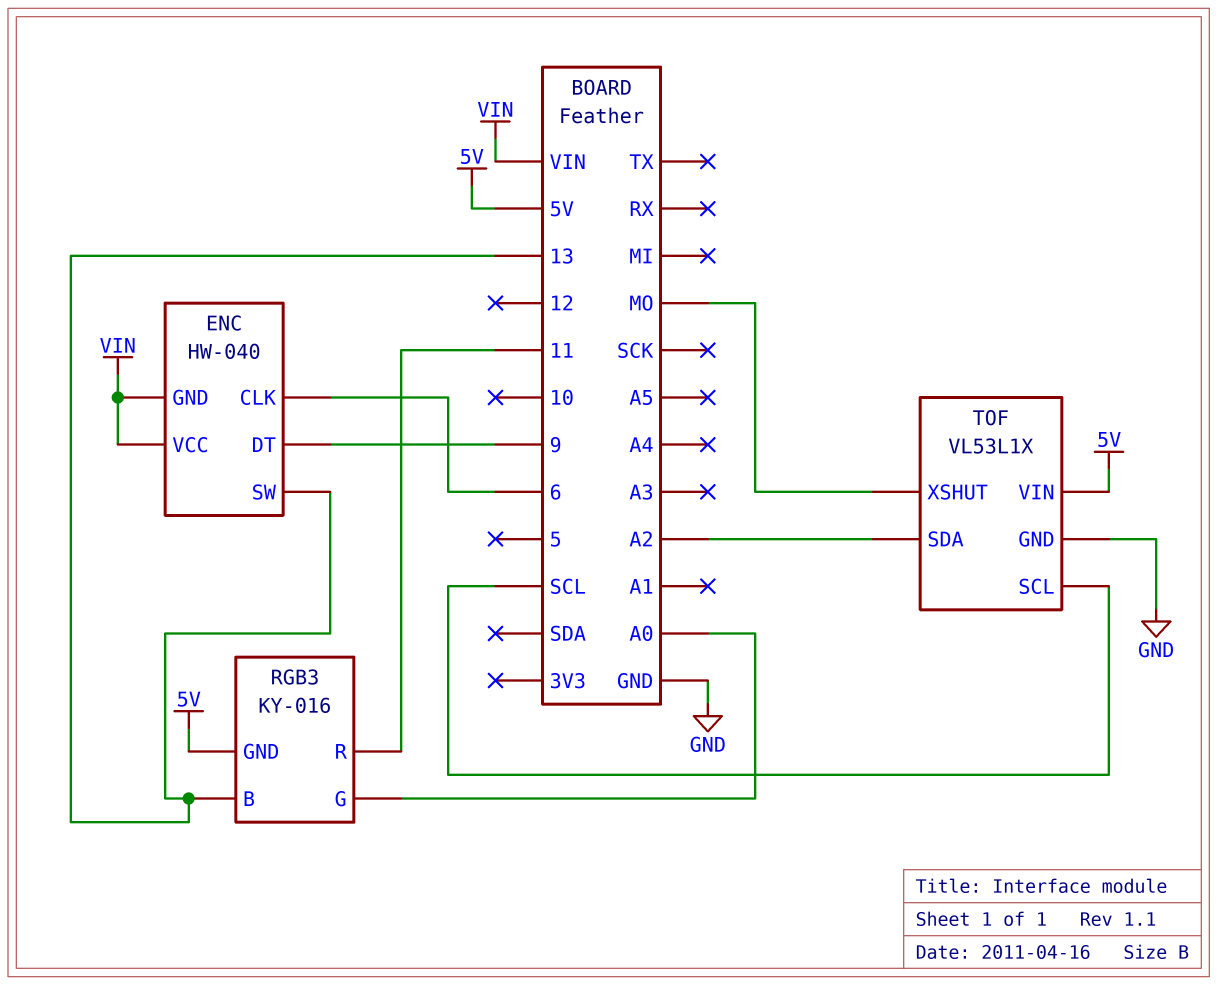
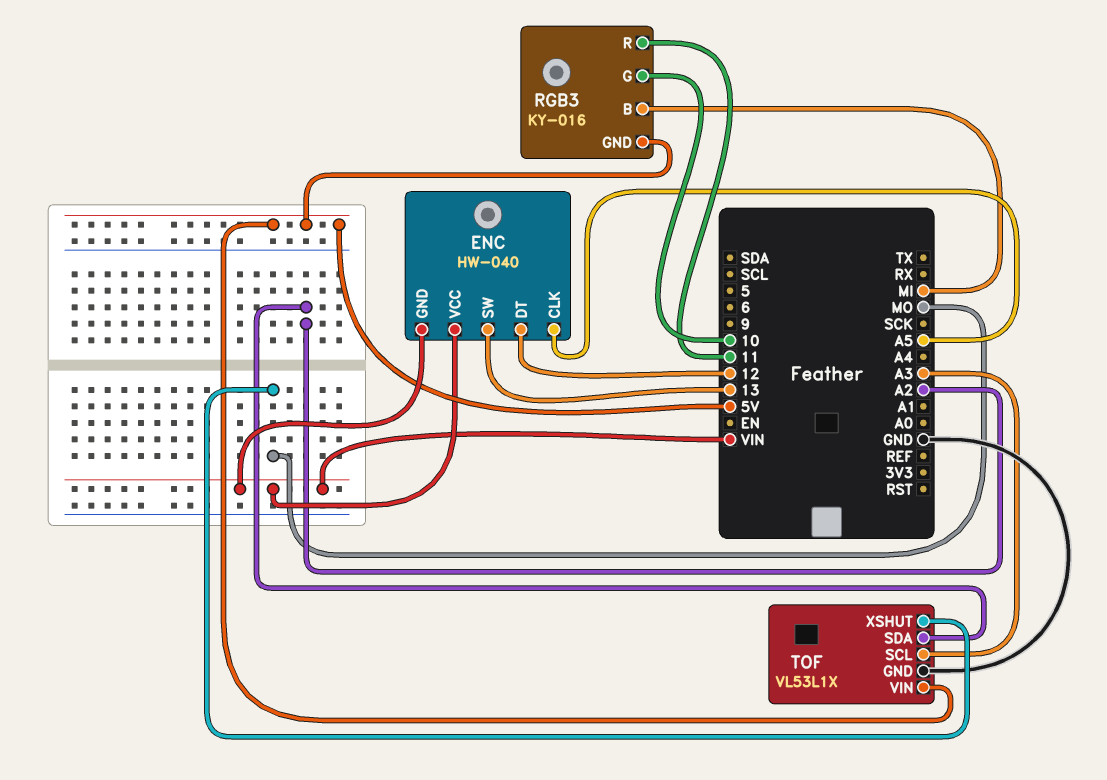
ENC pin CLK: 6 -> A5
ENC pin DT: 9 -> 12
RGB3 pin B: 13 -> MI
RGB3 pin G: A0 -> 10
TOF pin SCL: SCL -> A3

